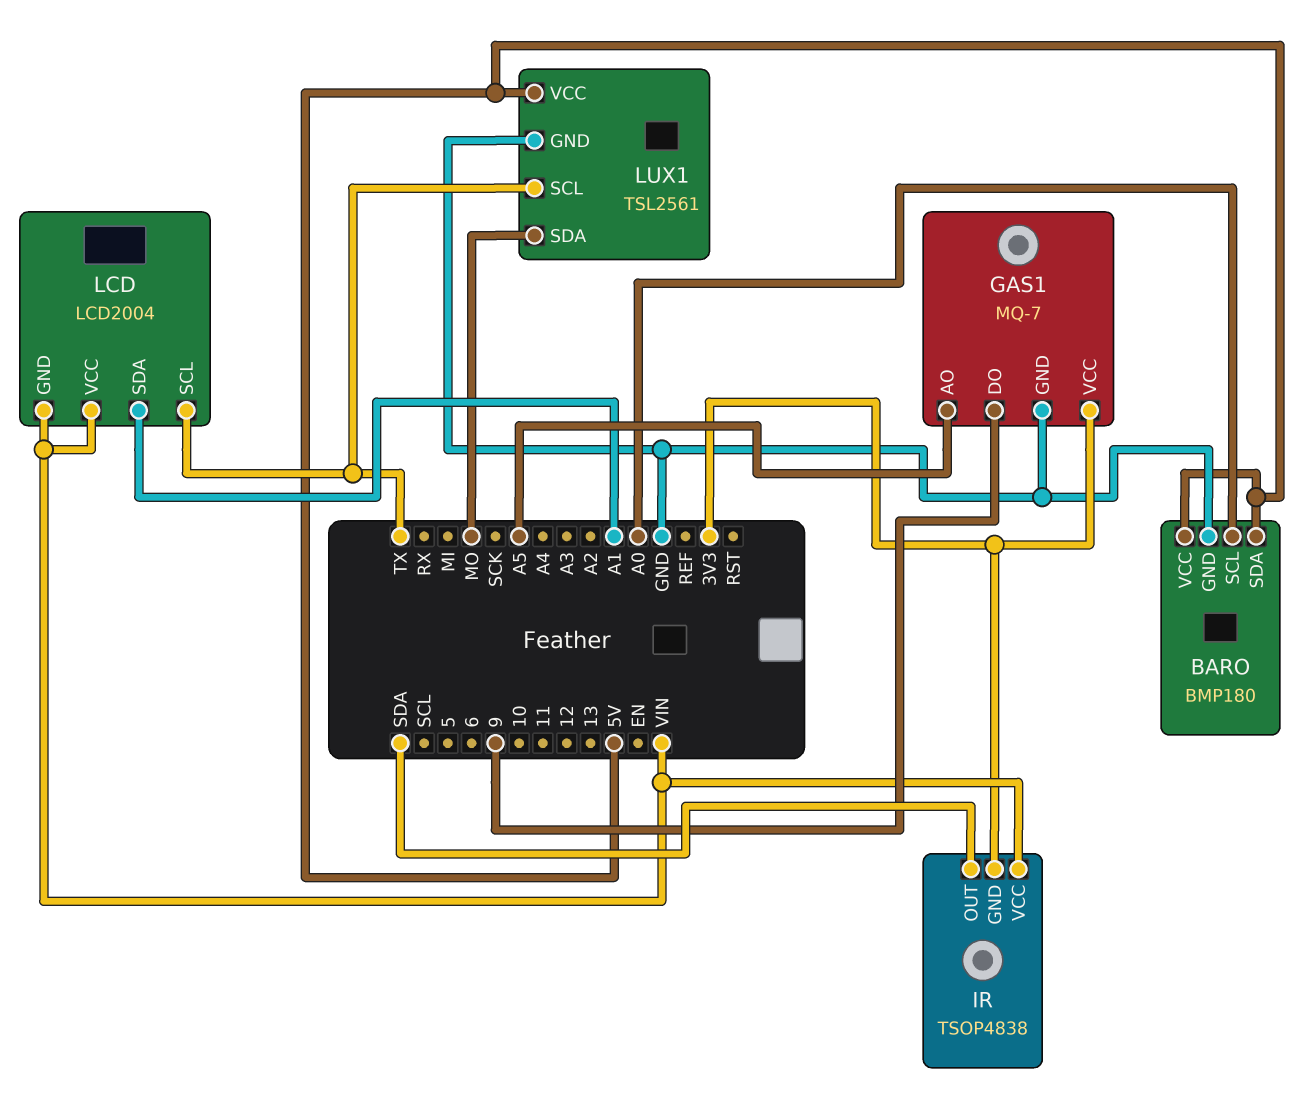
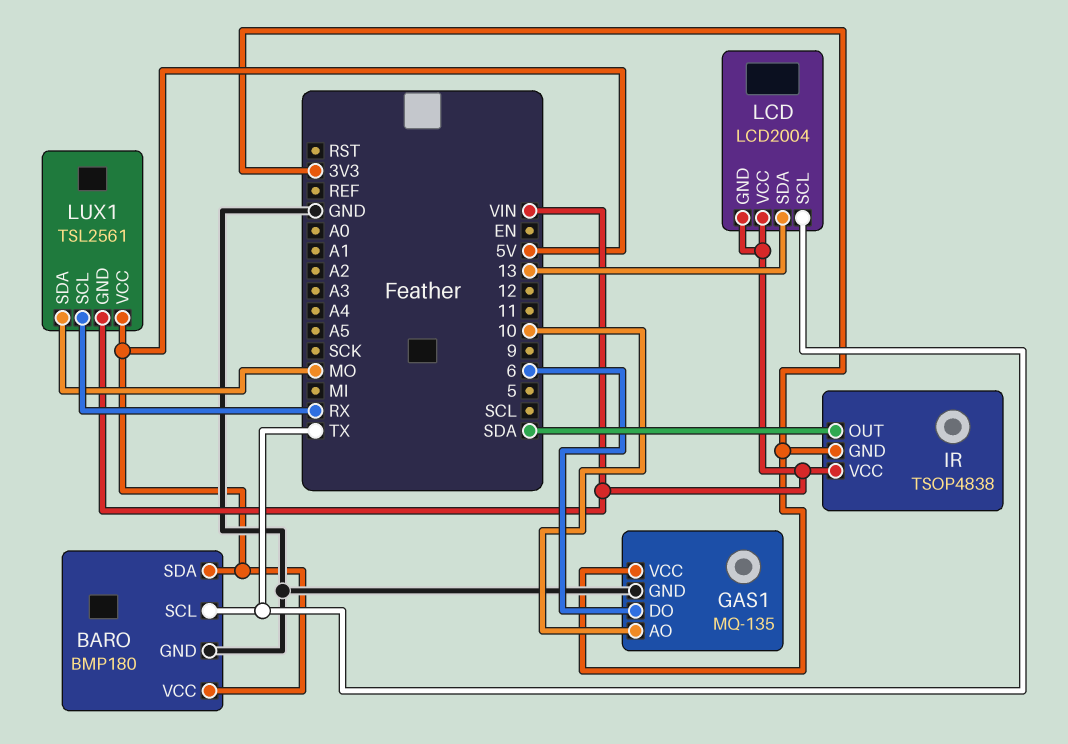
BARO pin SCL: A0 -> TX
GAS1: MQ-7 -> MQ-135
GAS1 pin AO: A5 -> 10
GAS1 pin DO: 9 -> 6
LCD pin SDA: A1 -> 13
LUX1 pin GND: GND -> VIN
LUX1 pin SCL: TX -> RX

